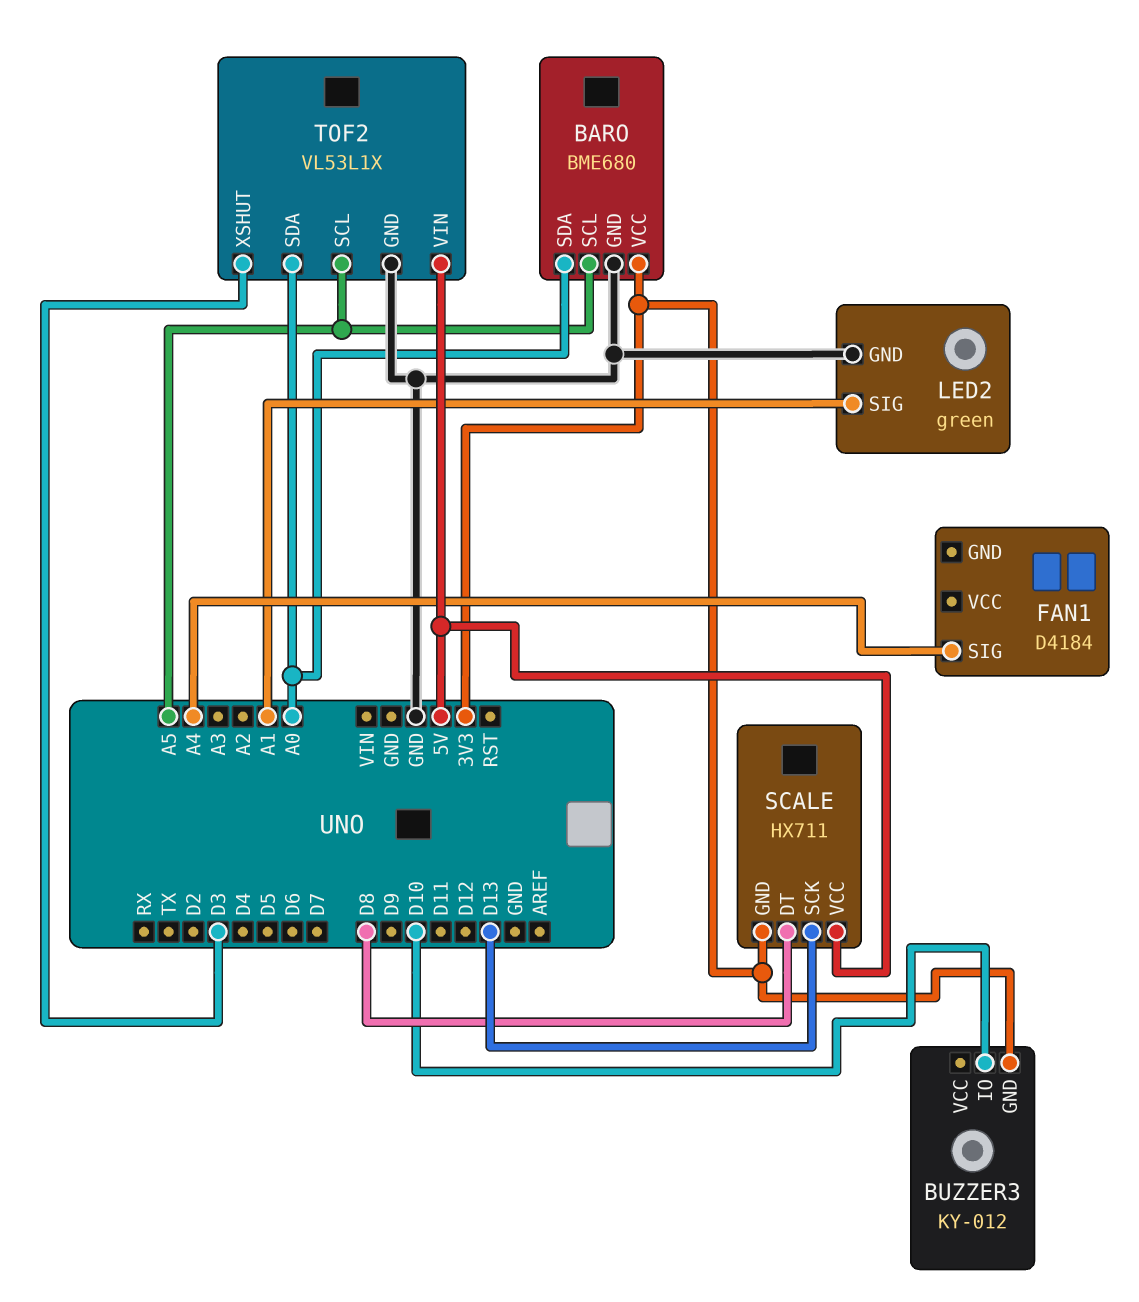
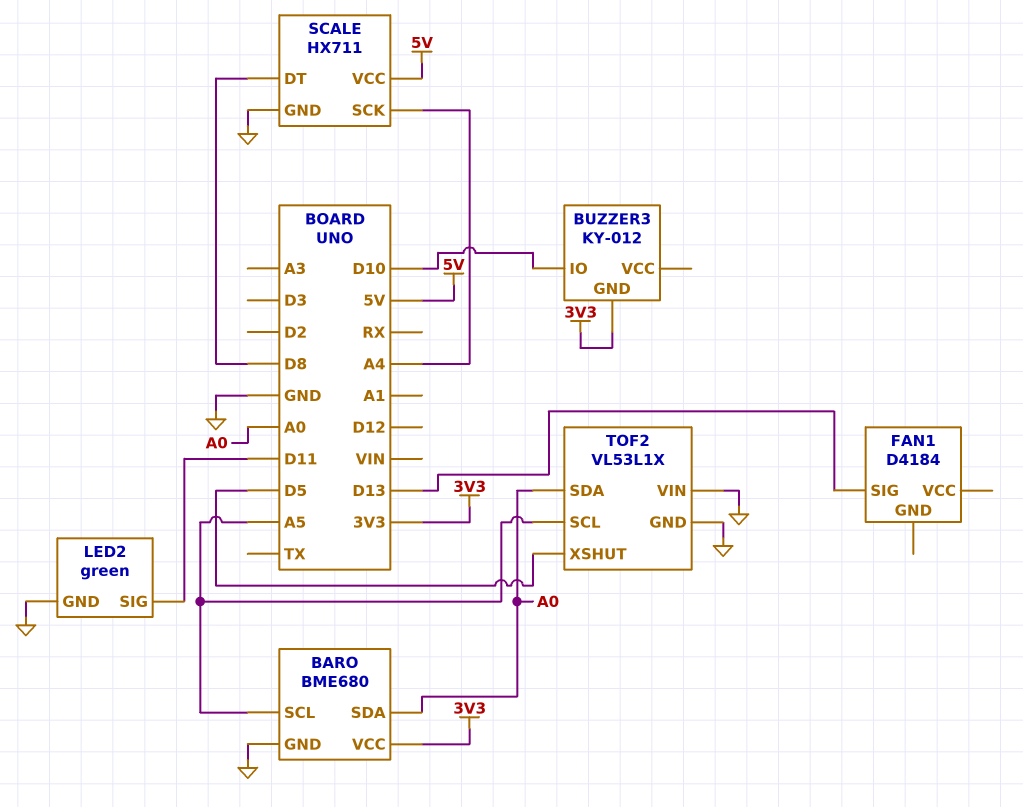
FAN1 pin SIG: A4 -> D13
LED2 pin SIG: A1 -> D11
SCALE pin GND: 3V3 -> GND
SCALE pin SCK: D13 -> A4
TOF2 pin VIN: 5V -> GND
TOF2 pin XSHUT: D3 -> D5

